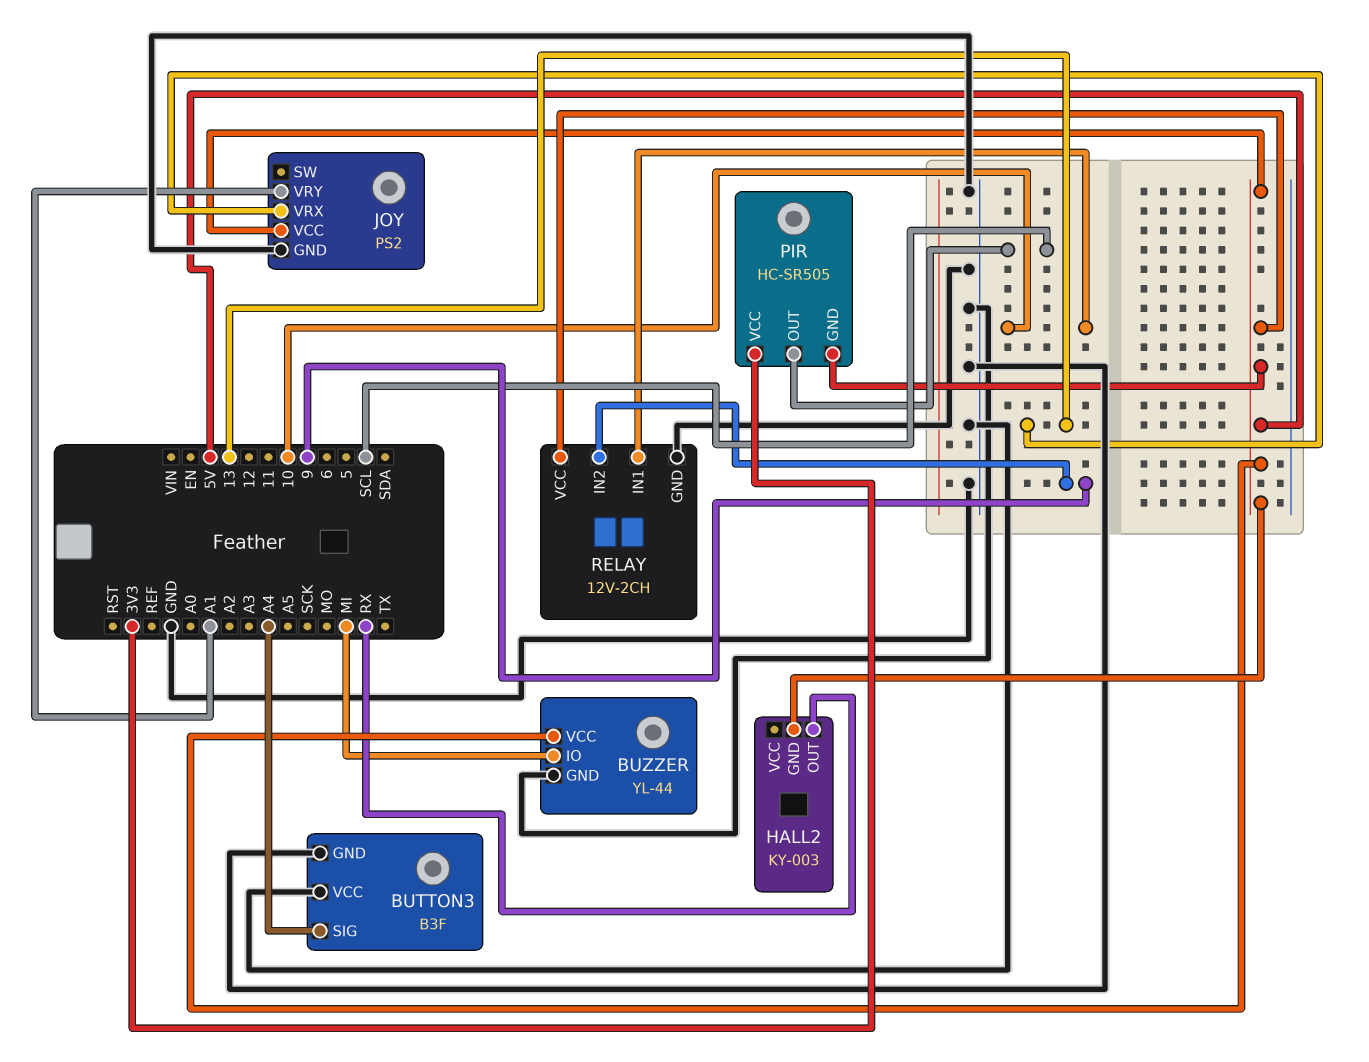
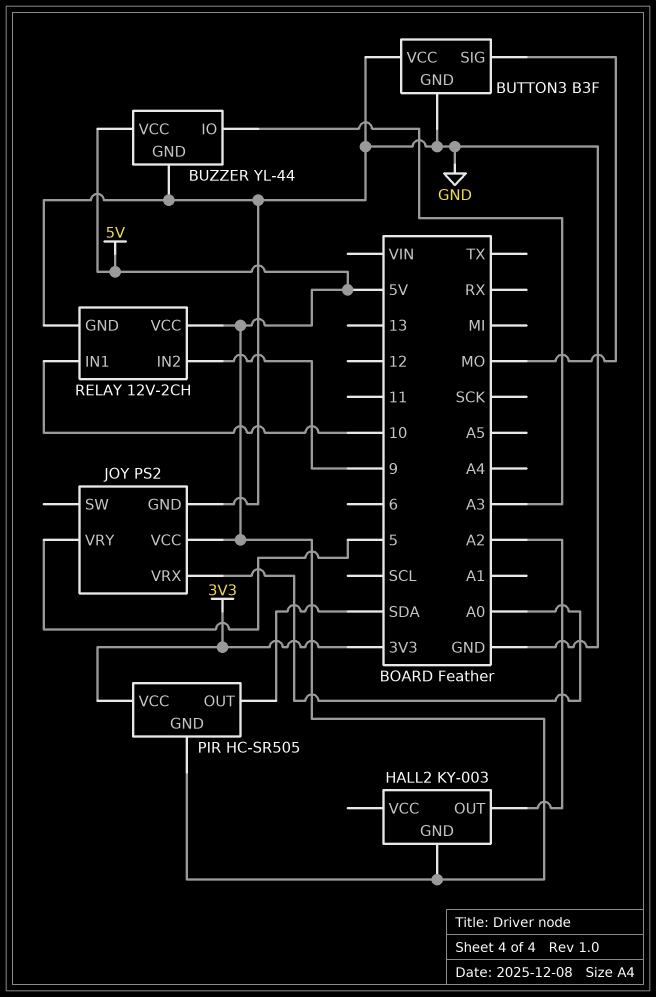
BUTTON3 pin SIG: A4 -> MO
BUZZER pin IO: MI -> A3
HALL2 pin OUT: RX -> A2
JOY pin VRX: 13 -> A0
JOY pin VRY: A1 -> 5
PIR pin OUT: SCL -> SDA

